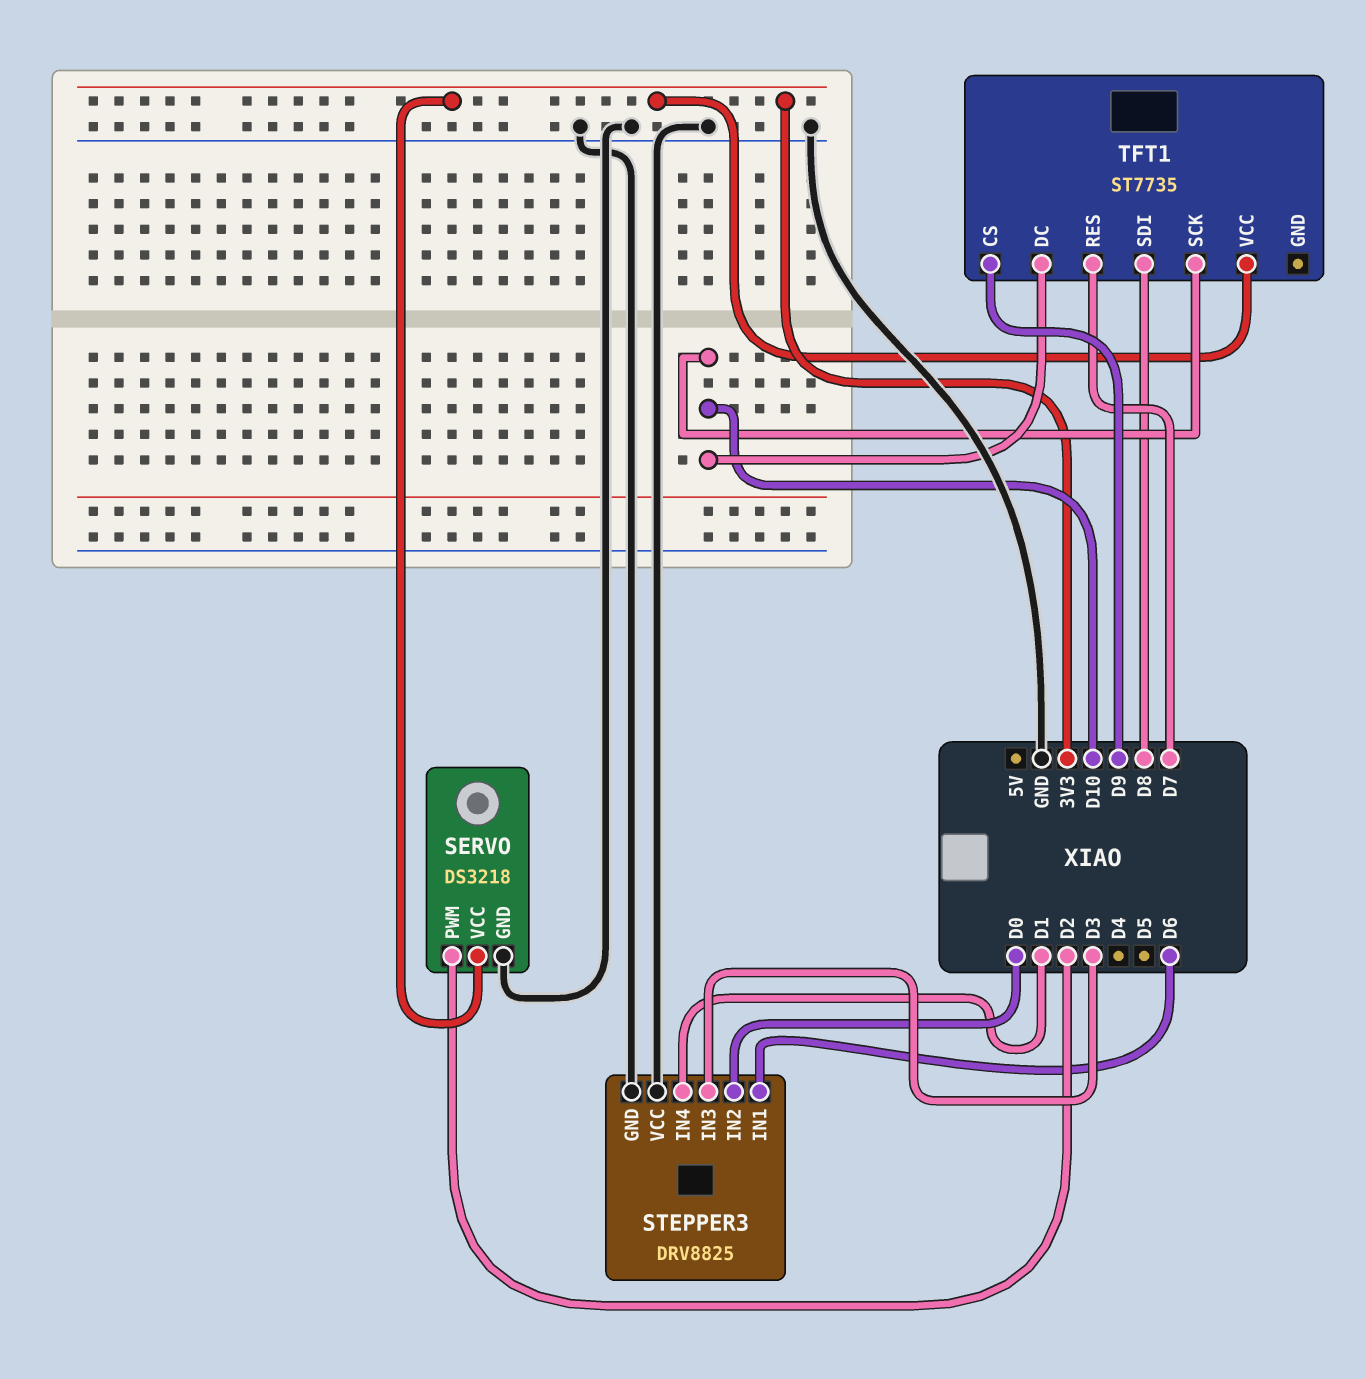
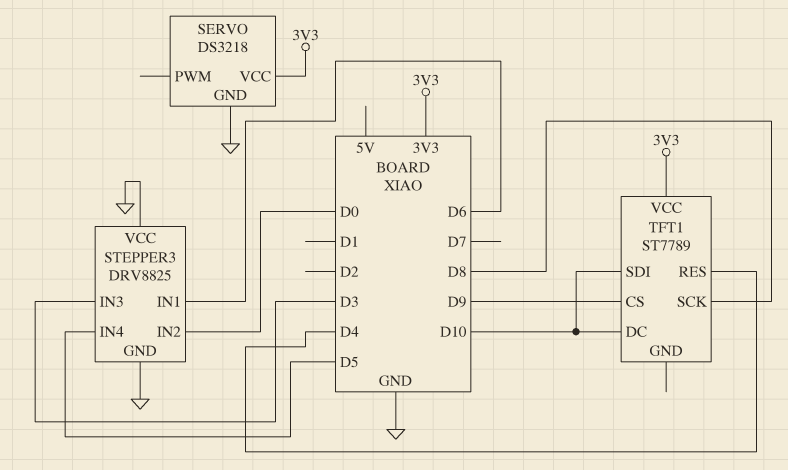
SERVO pin PWM: D2 -> none
STEPPER3 pin IN4: D1 -> D5
TFT1: ST7735 -> ST7789
TFT1 pin RES: D7 -> D4
TFT1 pin SCK: D10 -> D8
TFT1 pin SDI: D8 -> D10

